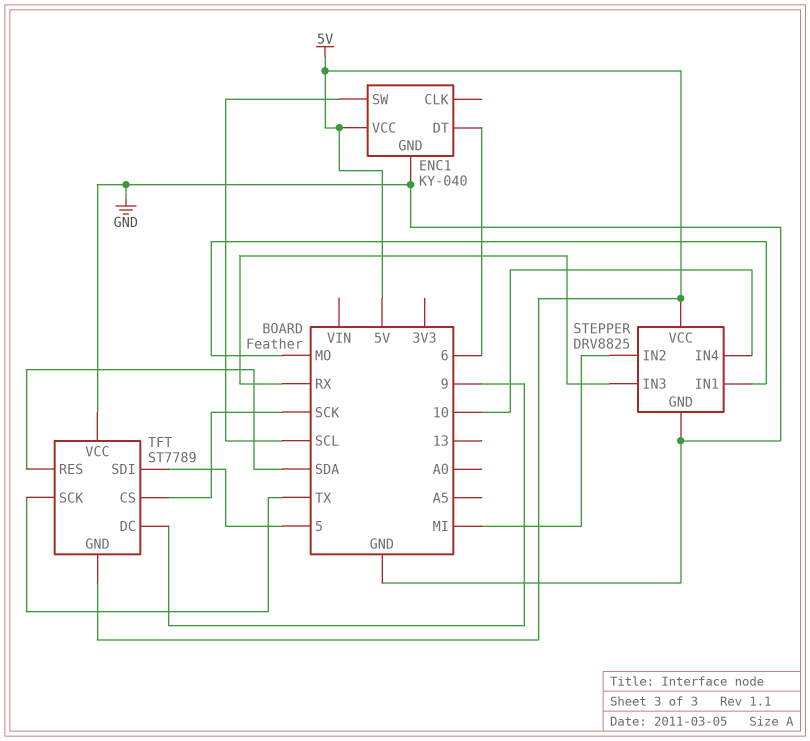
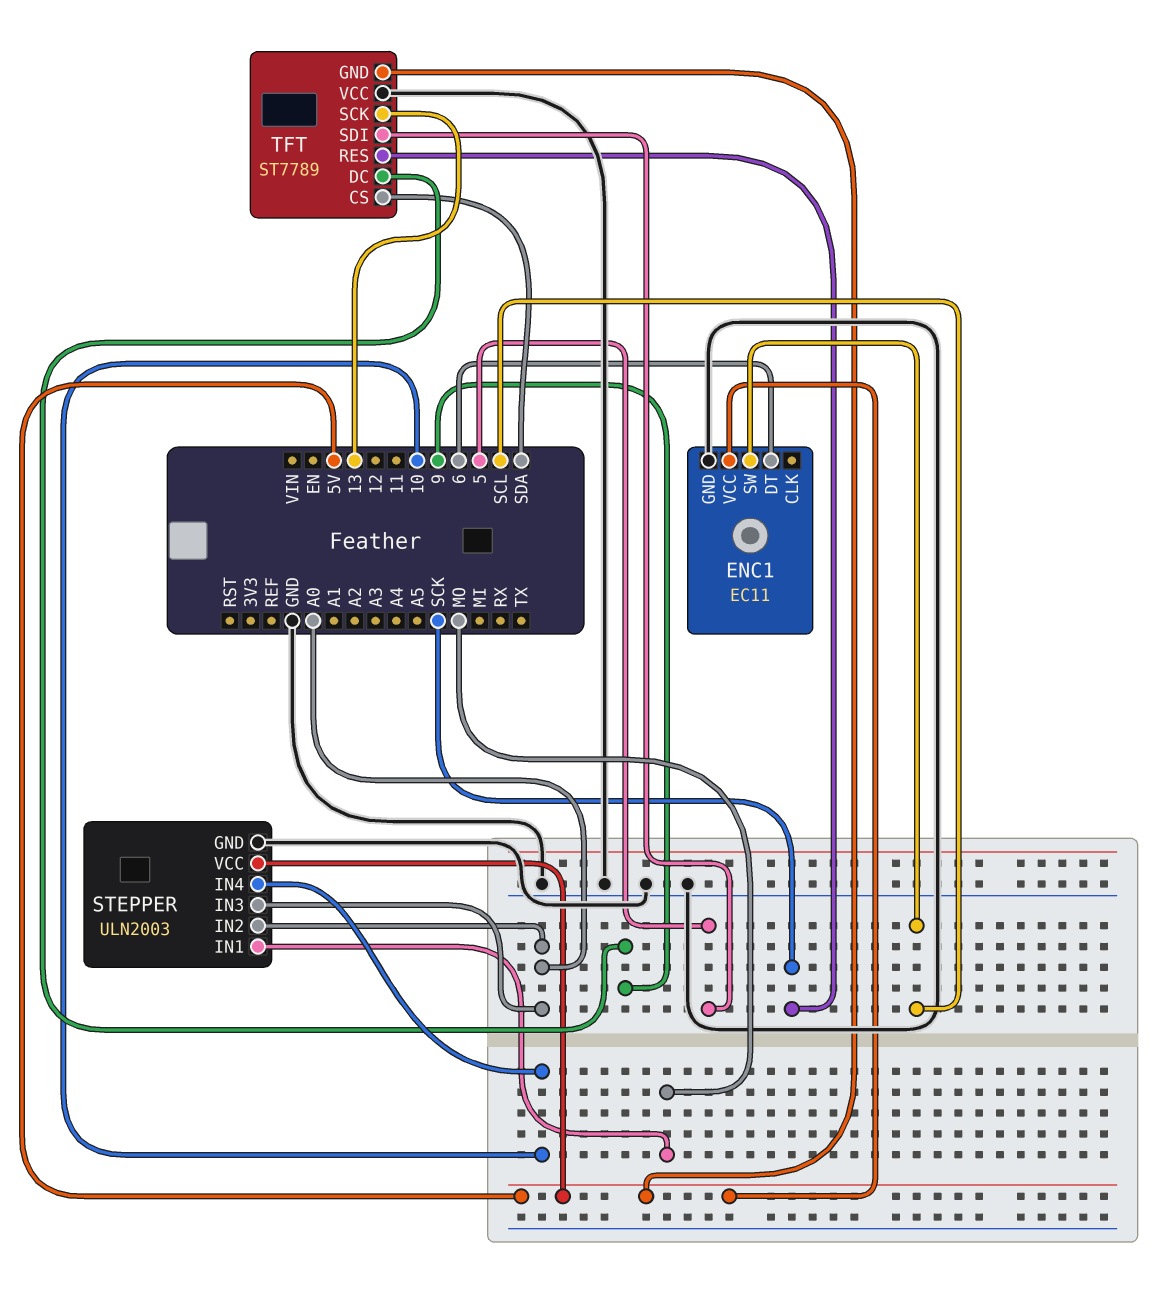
ENC1: KY-040 -> EC11
STEPPER: DRV8825 -> ULN2003
STEPPER pin IN2: MI -> A0
STEPPER pin IN3: RX -> A0
TFT pin CS: SCK -> SDA
TFT pin RES: SDA -> SCK
TFT pin SCK: TX -> 13

